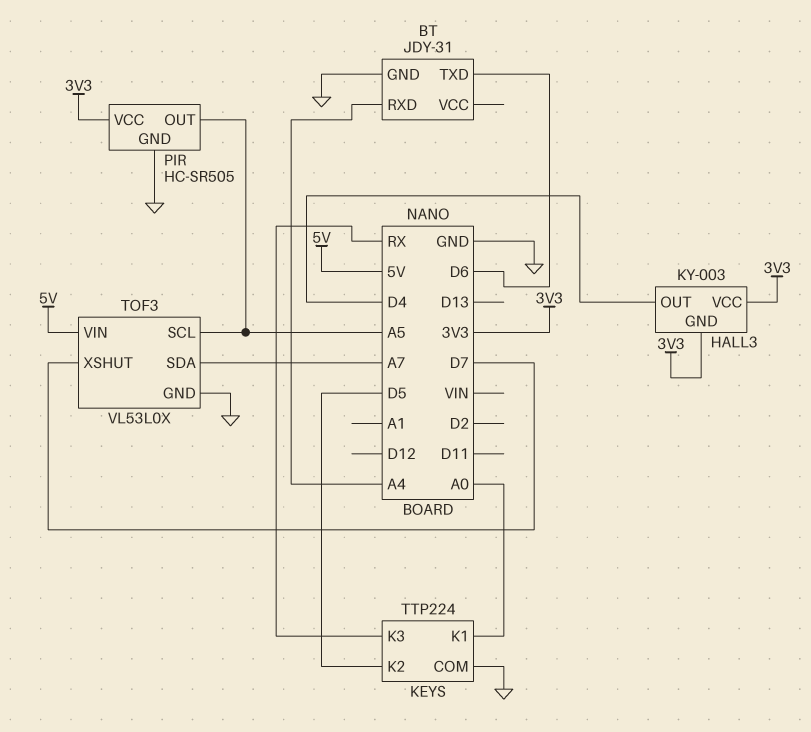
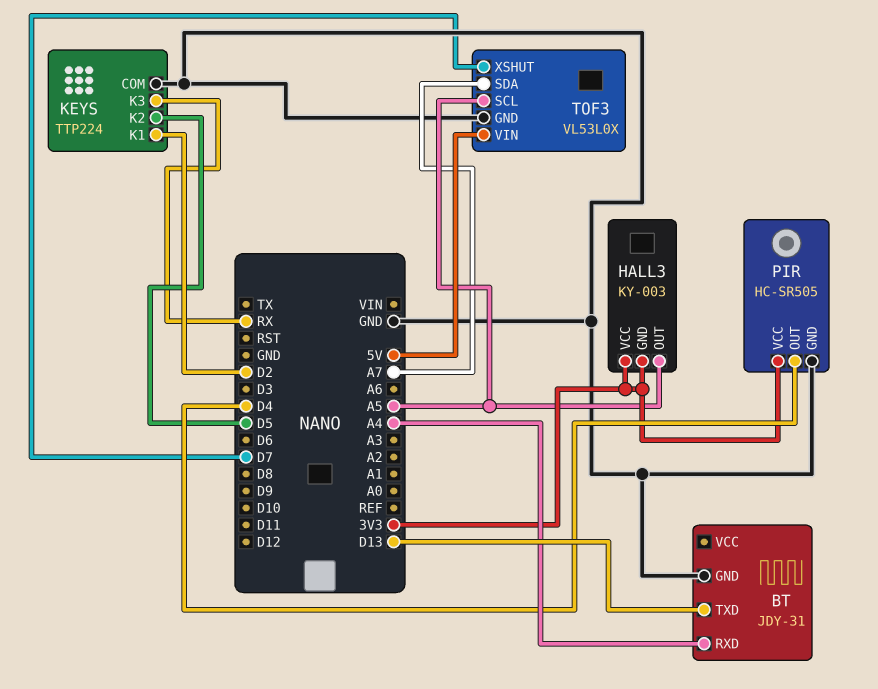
BT pin TXD: D6 -> D13
HALL3 pin OUT: D4 -> A5
KEYS pin K1: A0 -> D2
PIR pin OUT: A5 -> D4

